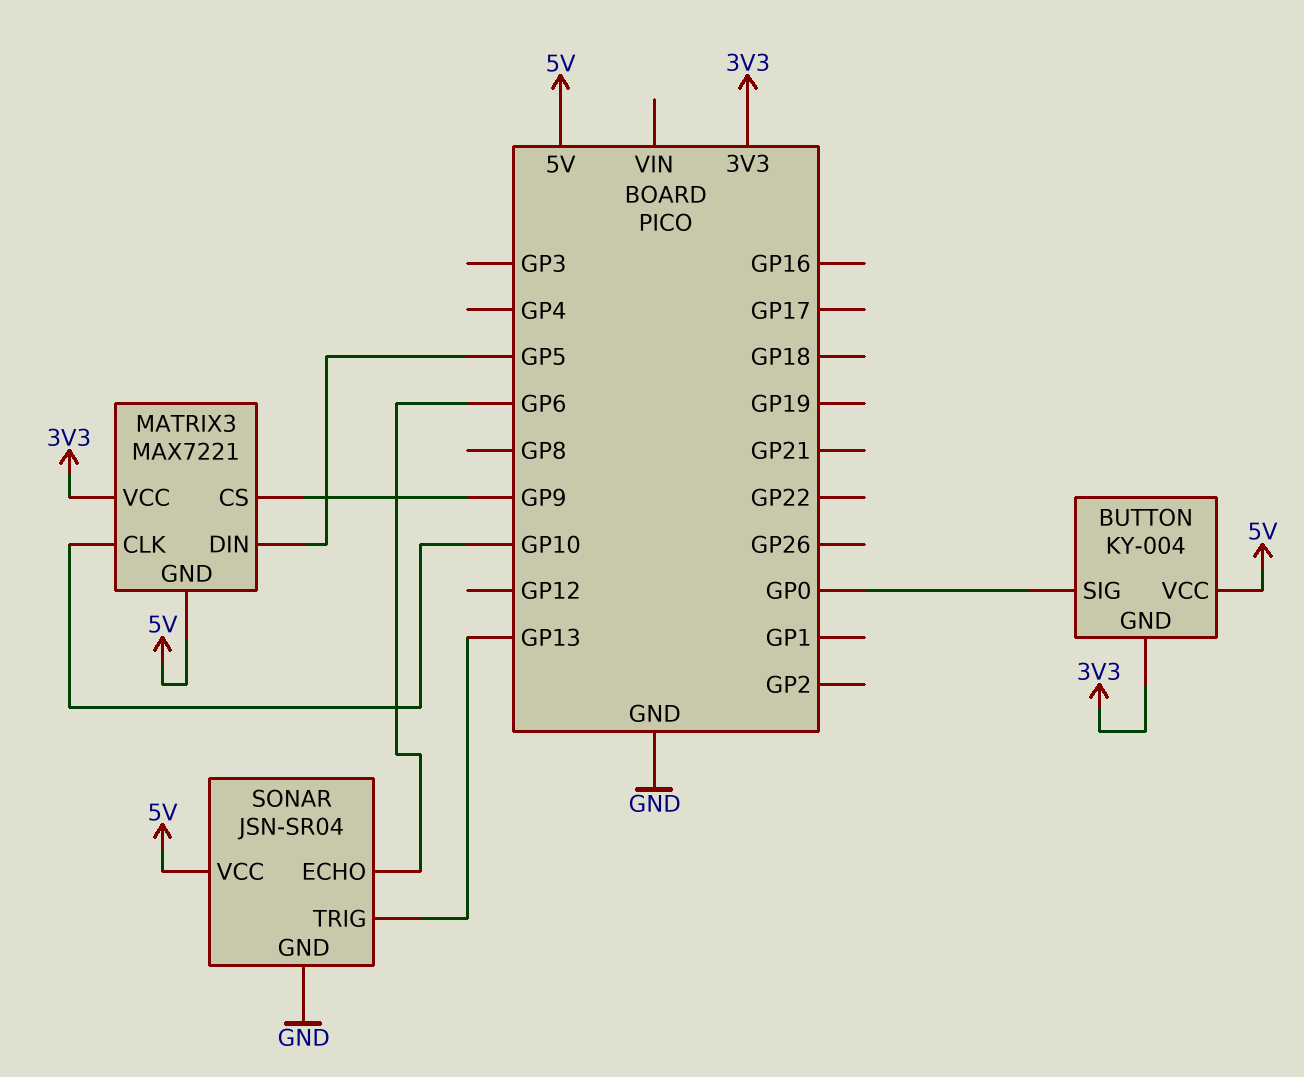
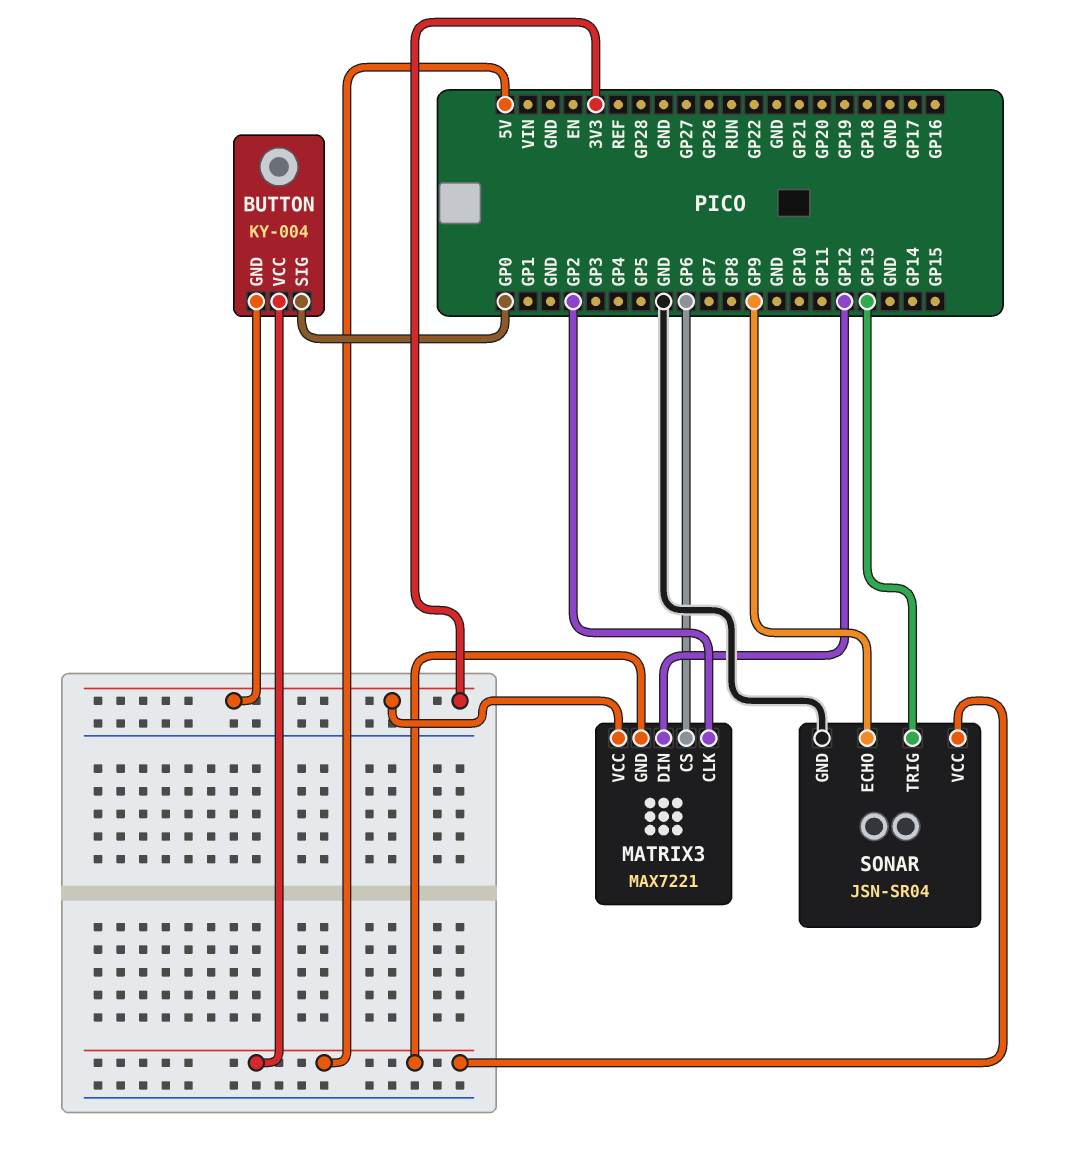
MATRIX3 pin CLK: GP10 -> GP2
MATRIX3 pin CS: GP9 -> GP6
MATRIX3 pin DIN: GP5 -> GP12
SONAR pin ECHO: GP6 -> GP9

